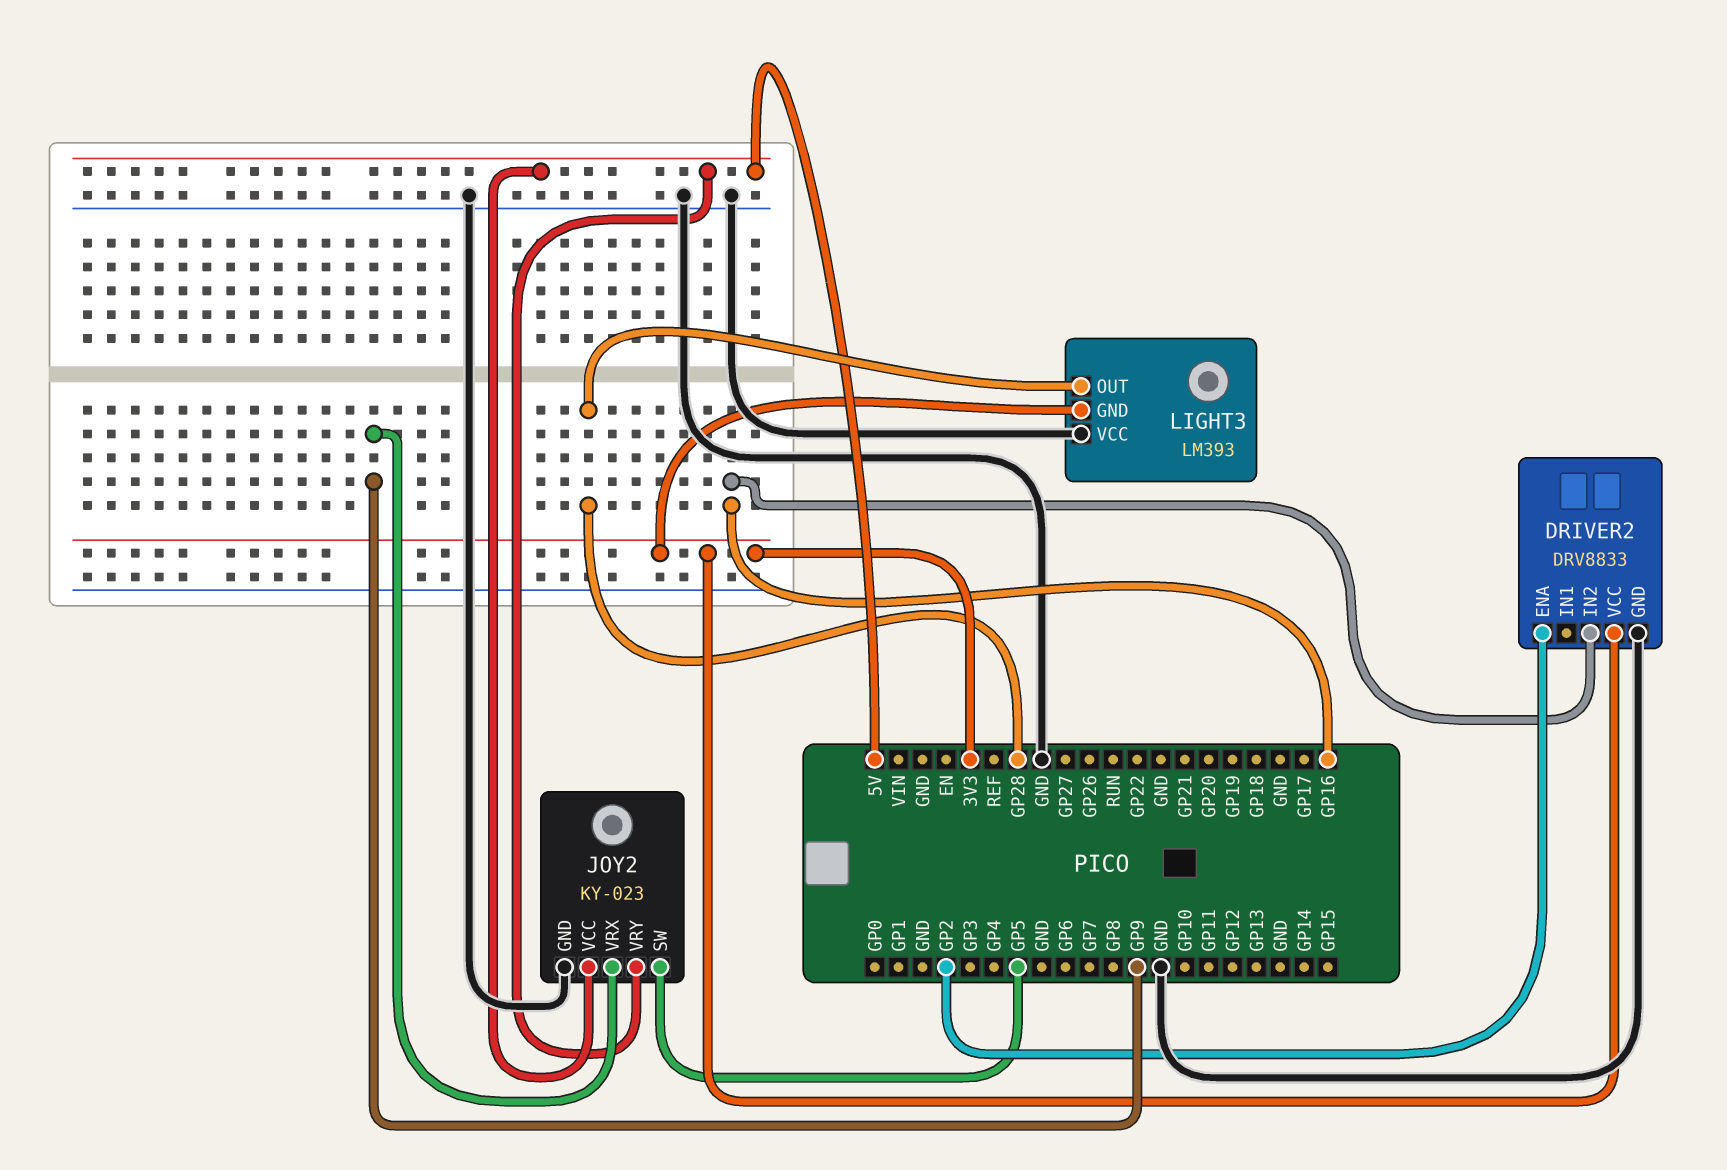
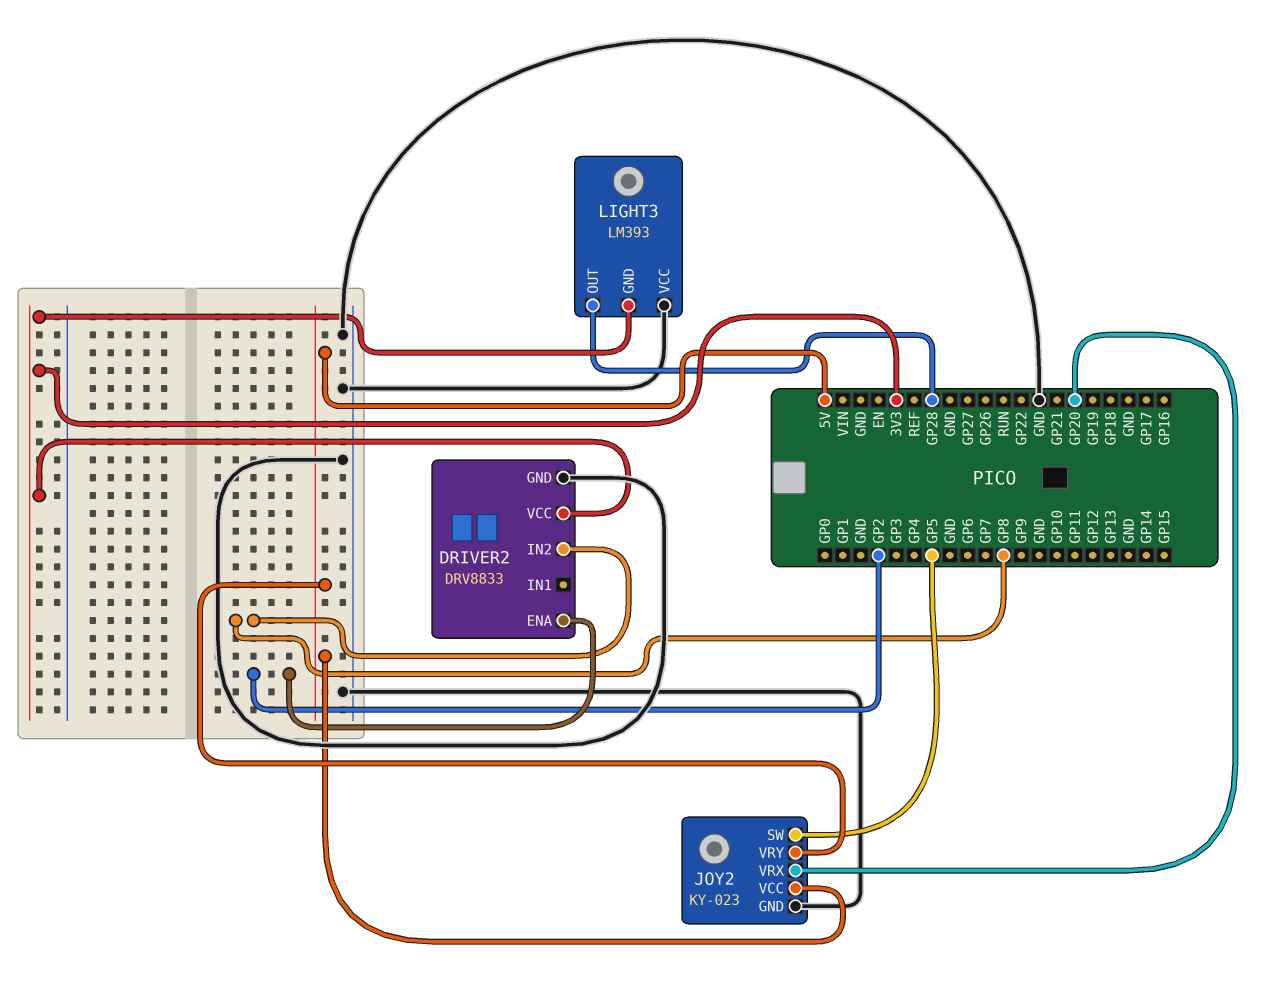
DRIVER2 pin IN2: GP16 -> GP8
JOY2 pin VRX: GP9 -> GP20

